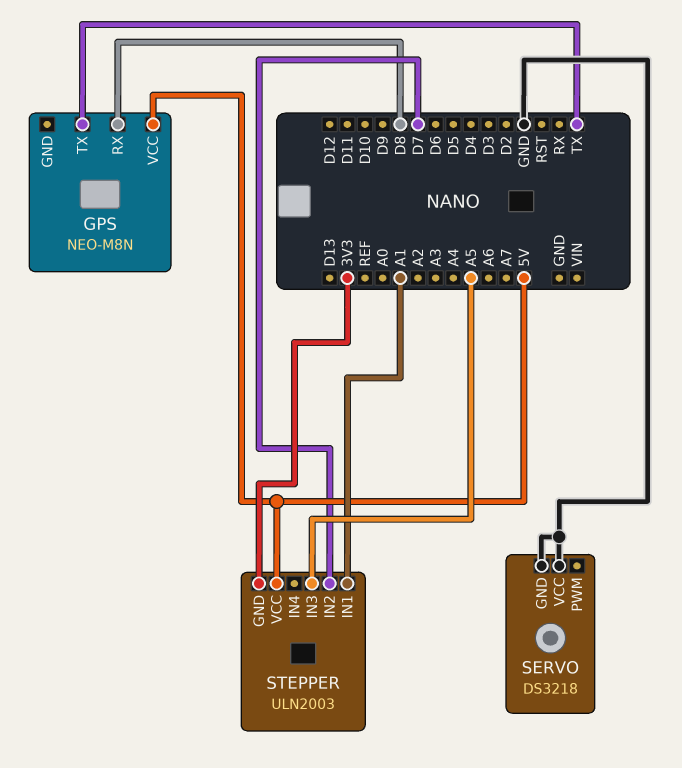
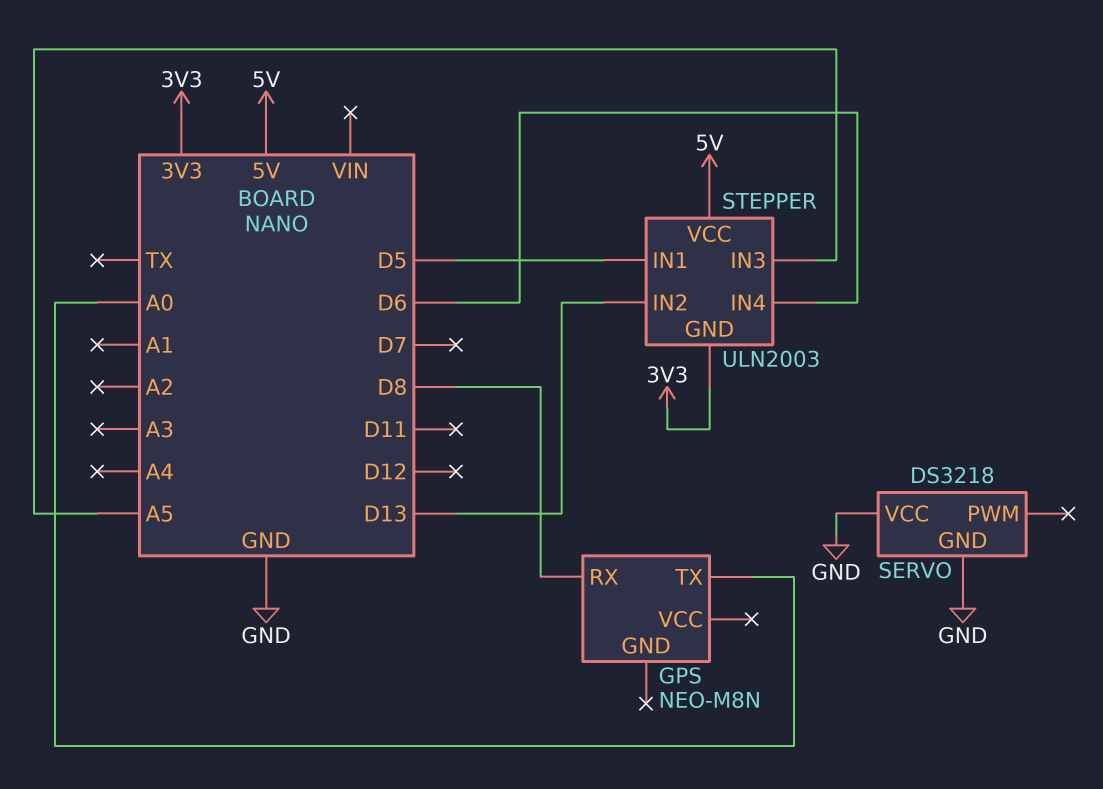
GPS pin TX: TX -> A0
GPS pin VCC: 5V -> none
STEPPER pin IN1: A1 -> D5
STEPPER pin IN2: D7 -> D13
STEPPER pin IN4: none -> D6

